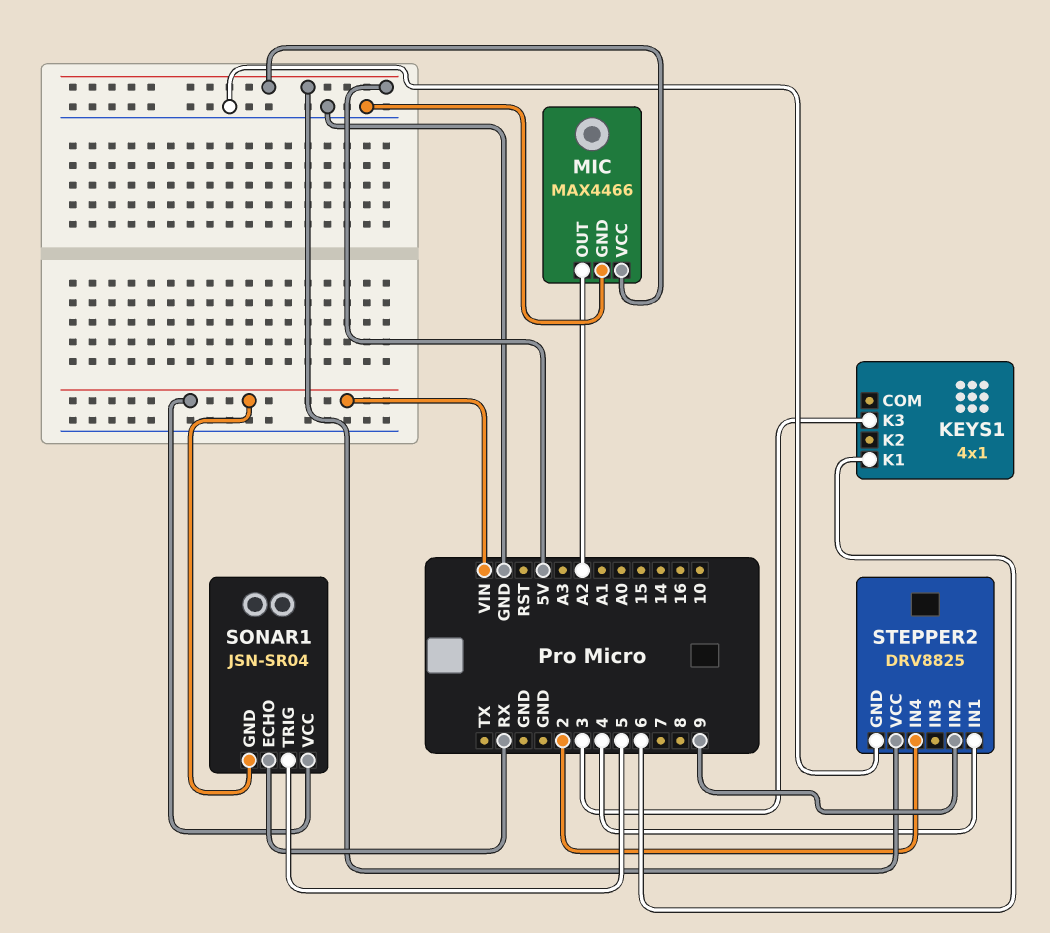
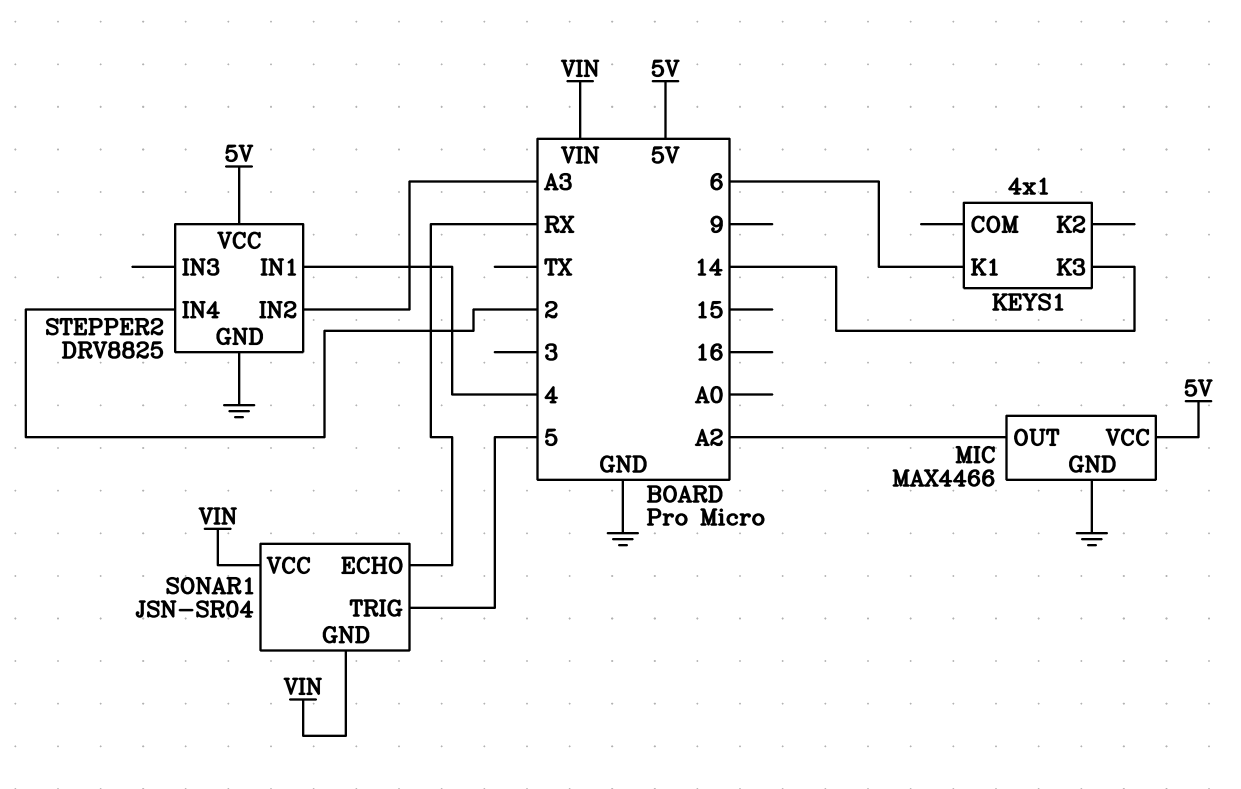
KEYS1 pin K3: 3 -> 14
STEPPER2 pin IN2: 9 -> A3

